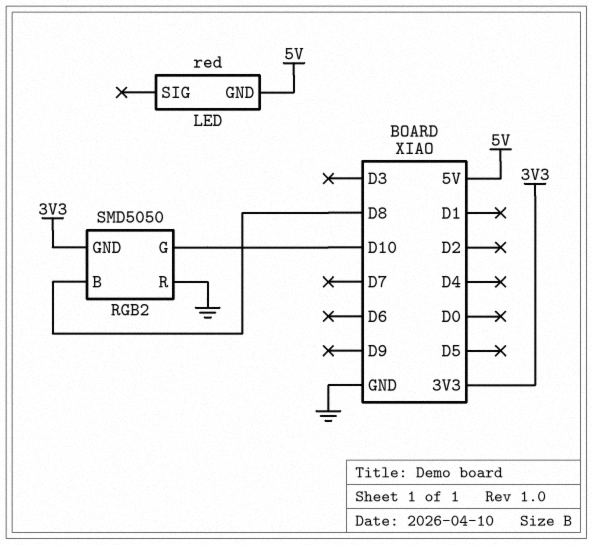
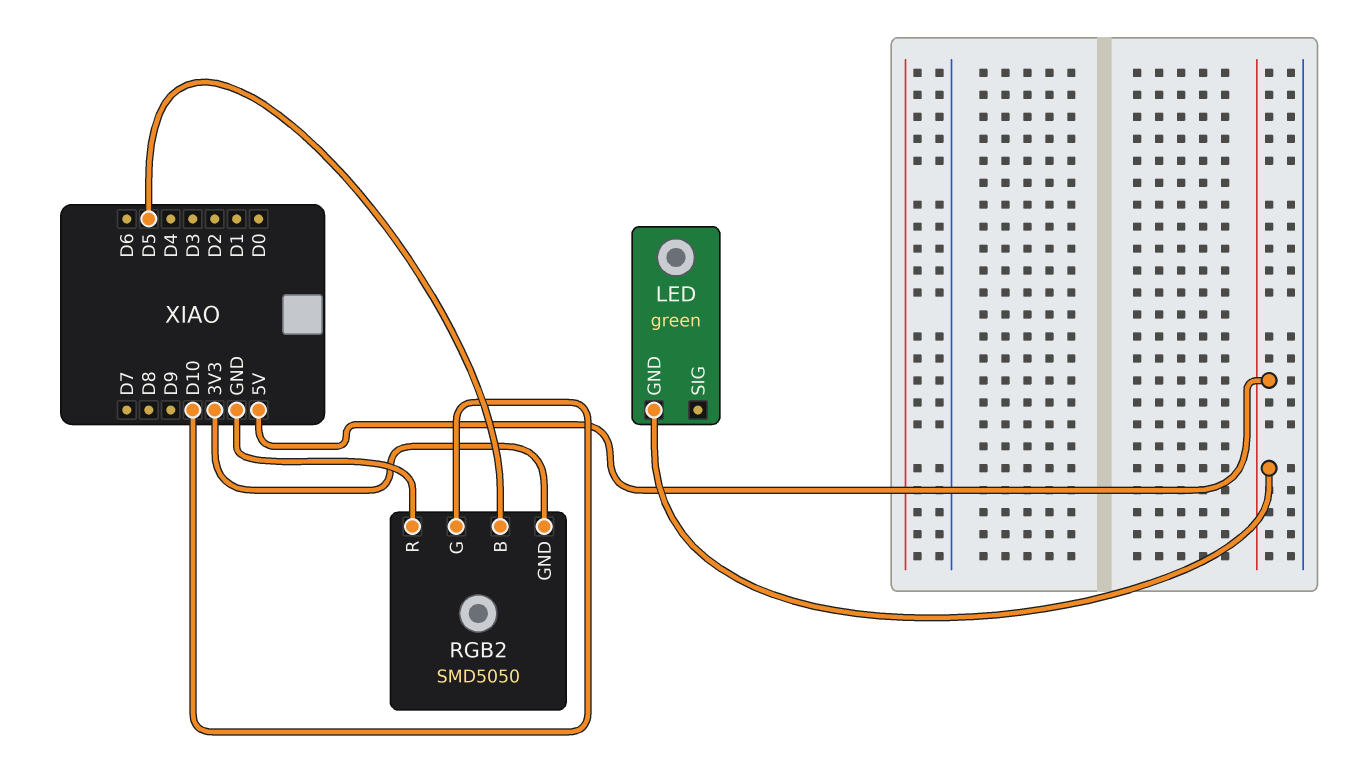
LED: red -> green
RGB2 pin B: D8 -> D5

